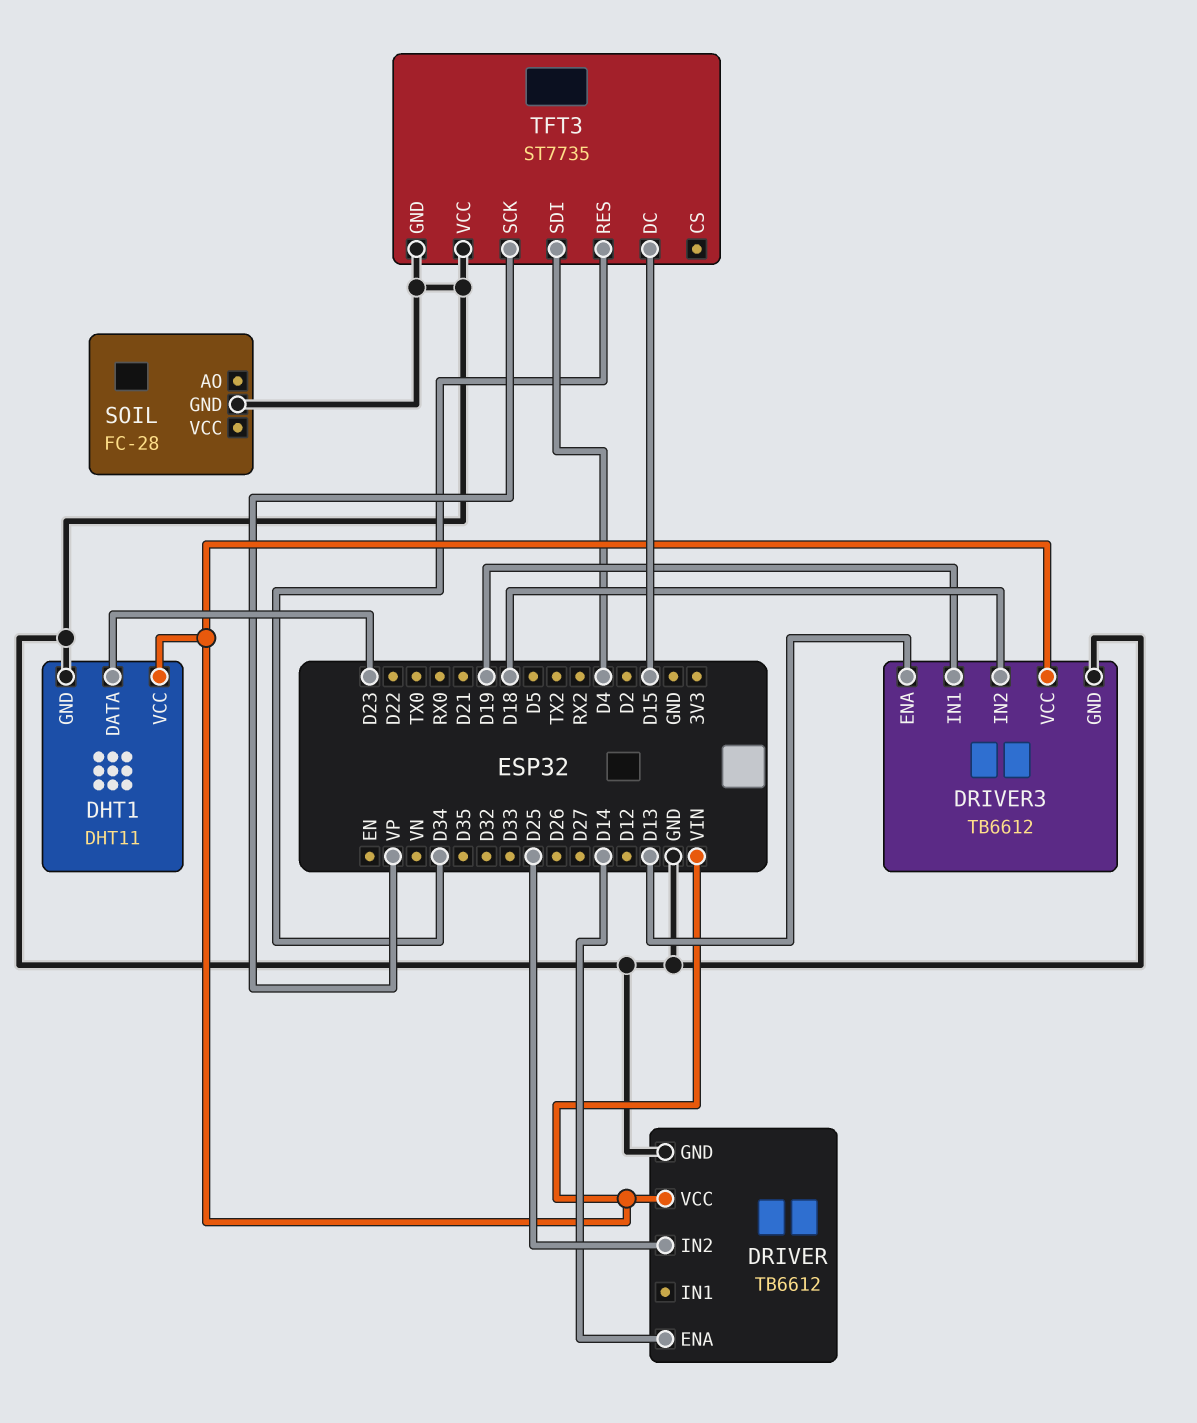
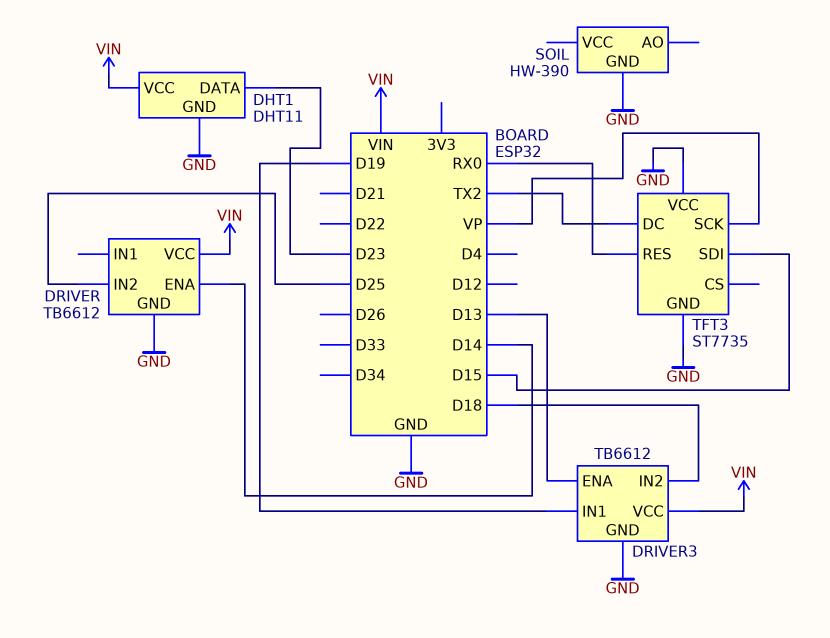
SOIL: FC-28 -> HW-390
TFT3 pin DC: D15 -> TX2
TFT3 pin RES: D34 -> RX0
TFT3 pin SDI: D4 -> D15

